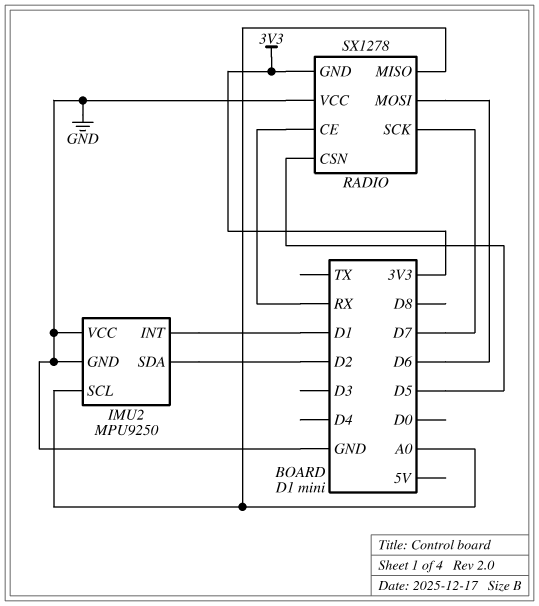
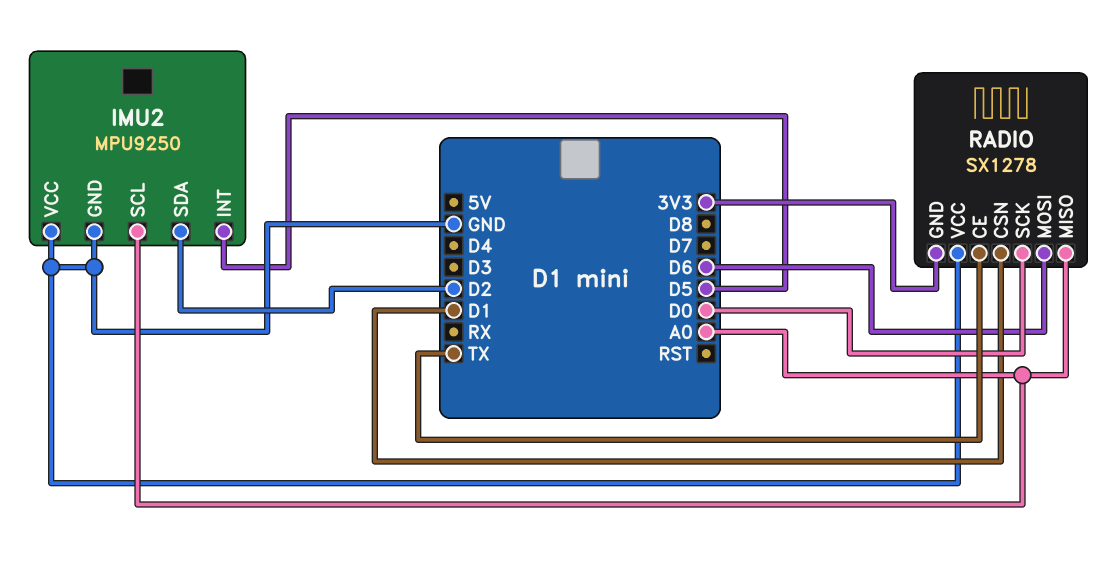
IMU2 pin INT: D1 -> D5
RADIO pin CE: RX -> TX
RADIO pin CSN: D5 -> D1
RADIO pin SCK: D7 -> D0

